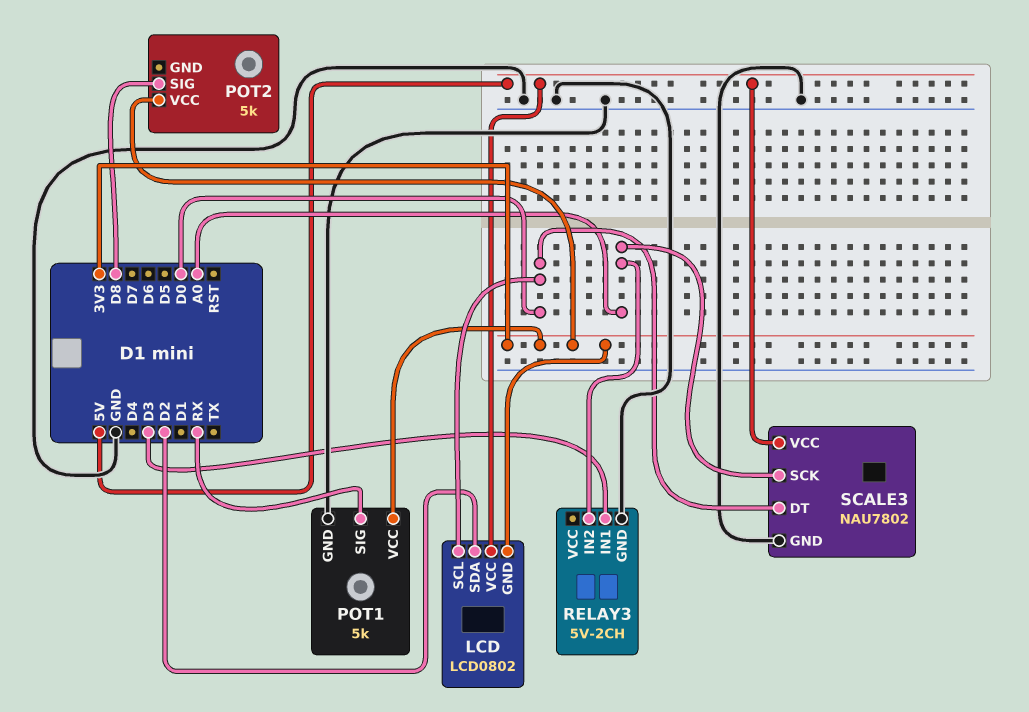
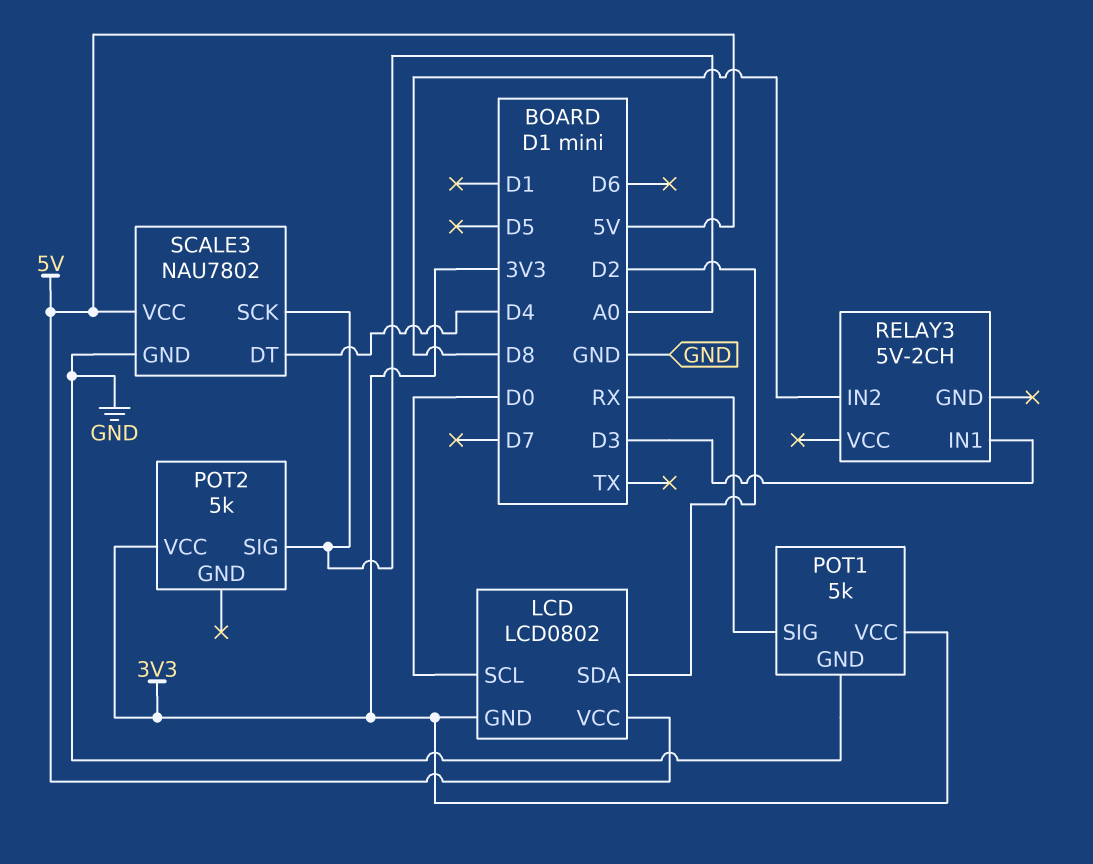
POT2 pin SIG: D8 -> A0
RELAY3 pin GND: GND -> none
RELAY3 pin IN2: A0 -> D8
SCALE3 pin DT: D0 -> D4

